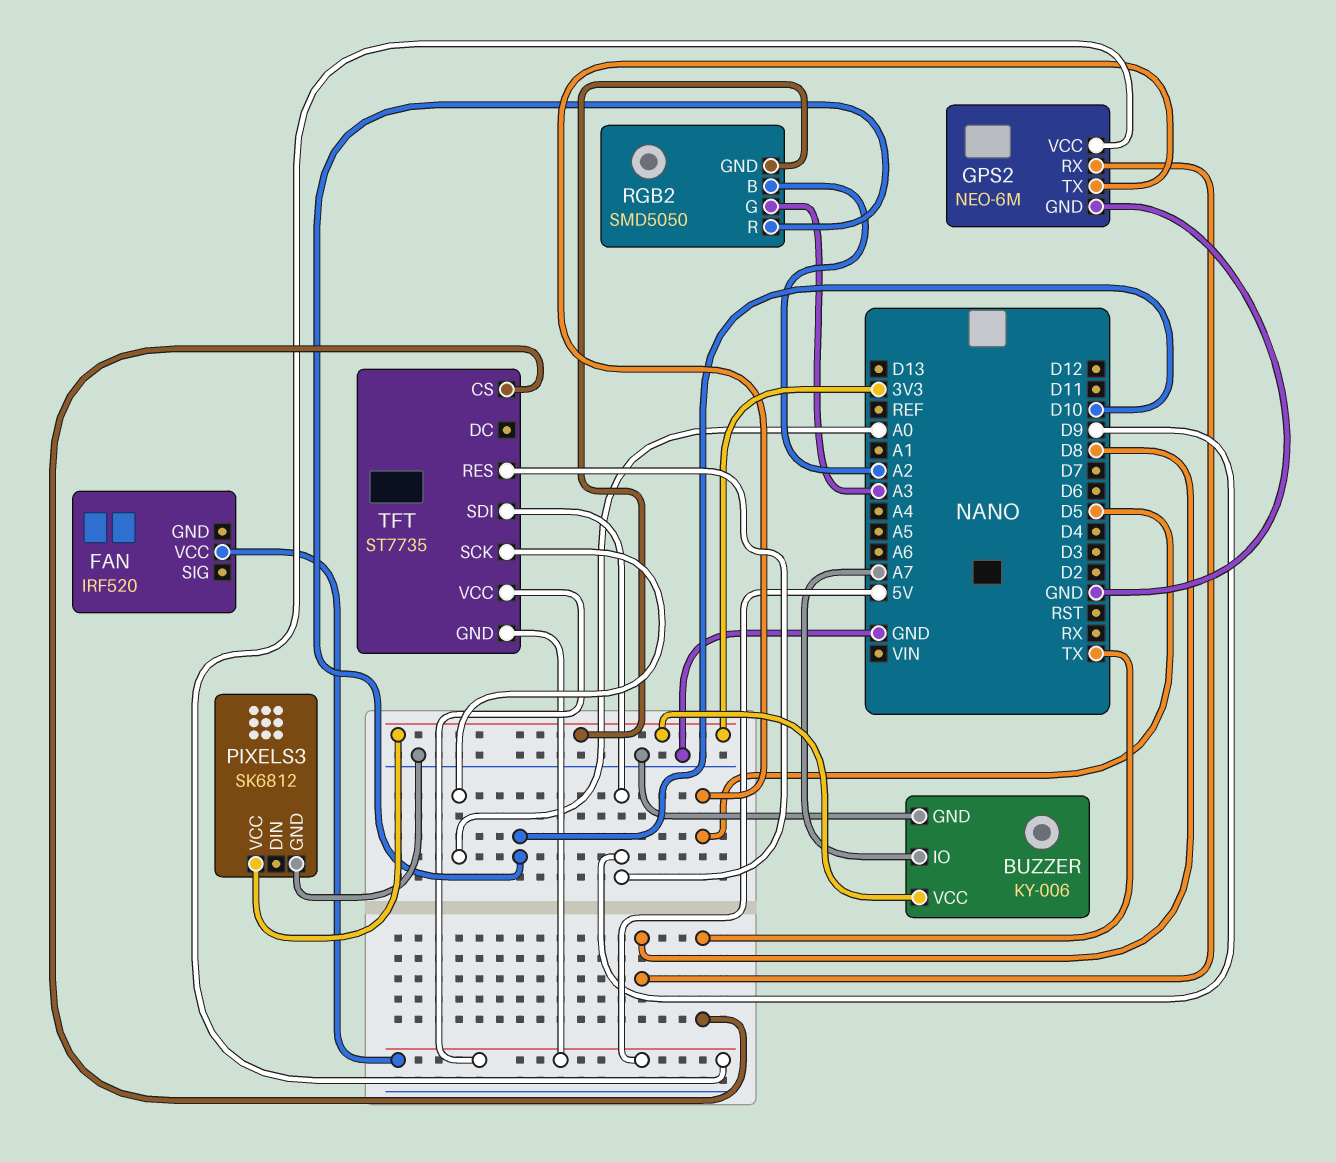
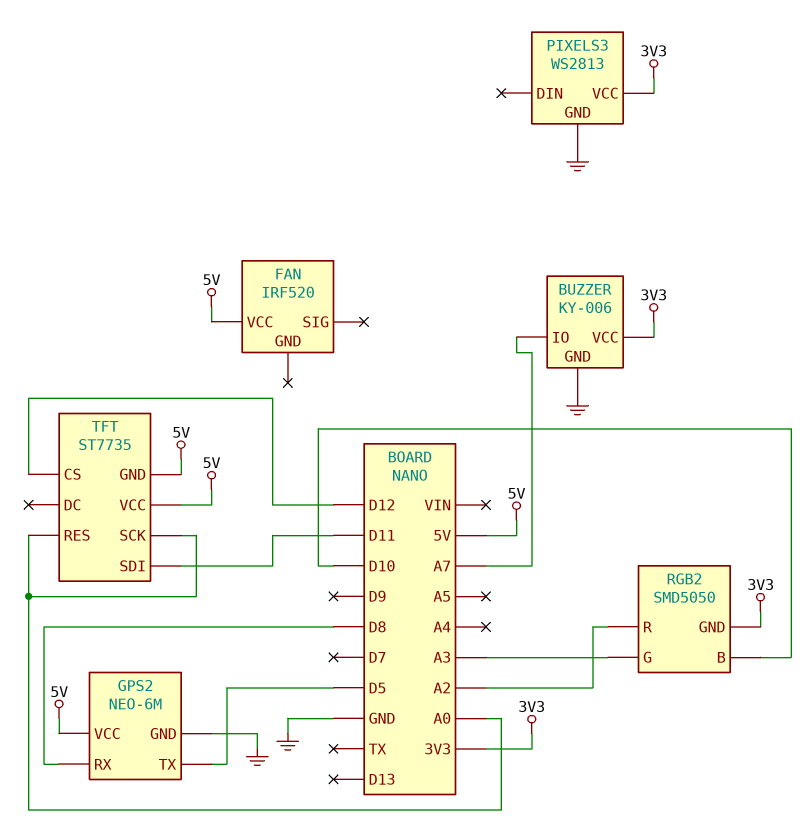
PIXELS3: SK6812 -> WS2813
RGB2 pin B: A2 -> D10
RGB2 pin R: D10 -> A2
TFT pin CS: TX -> D12
TFT pin RES: D9 -> A0
TFT pin SDI: D9 -> D11

